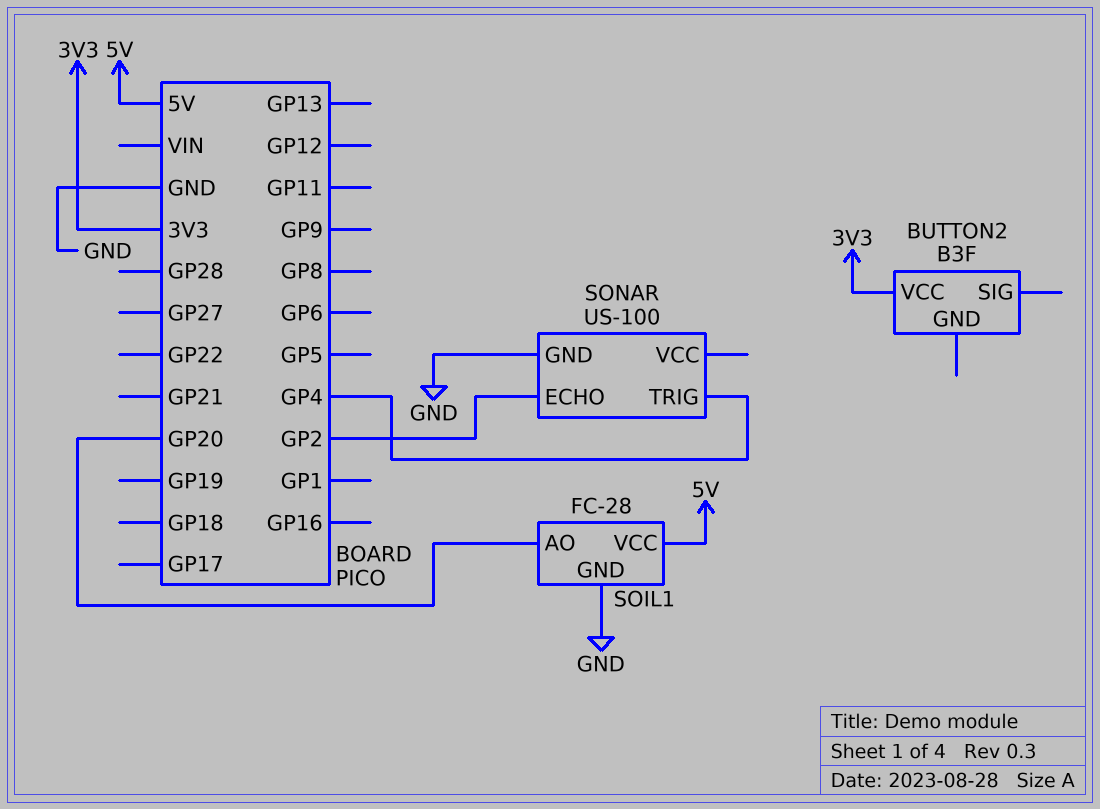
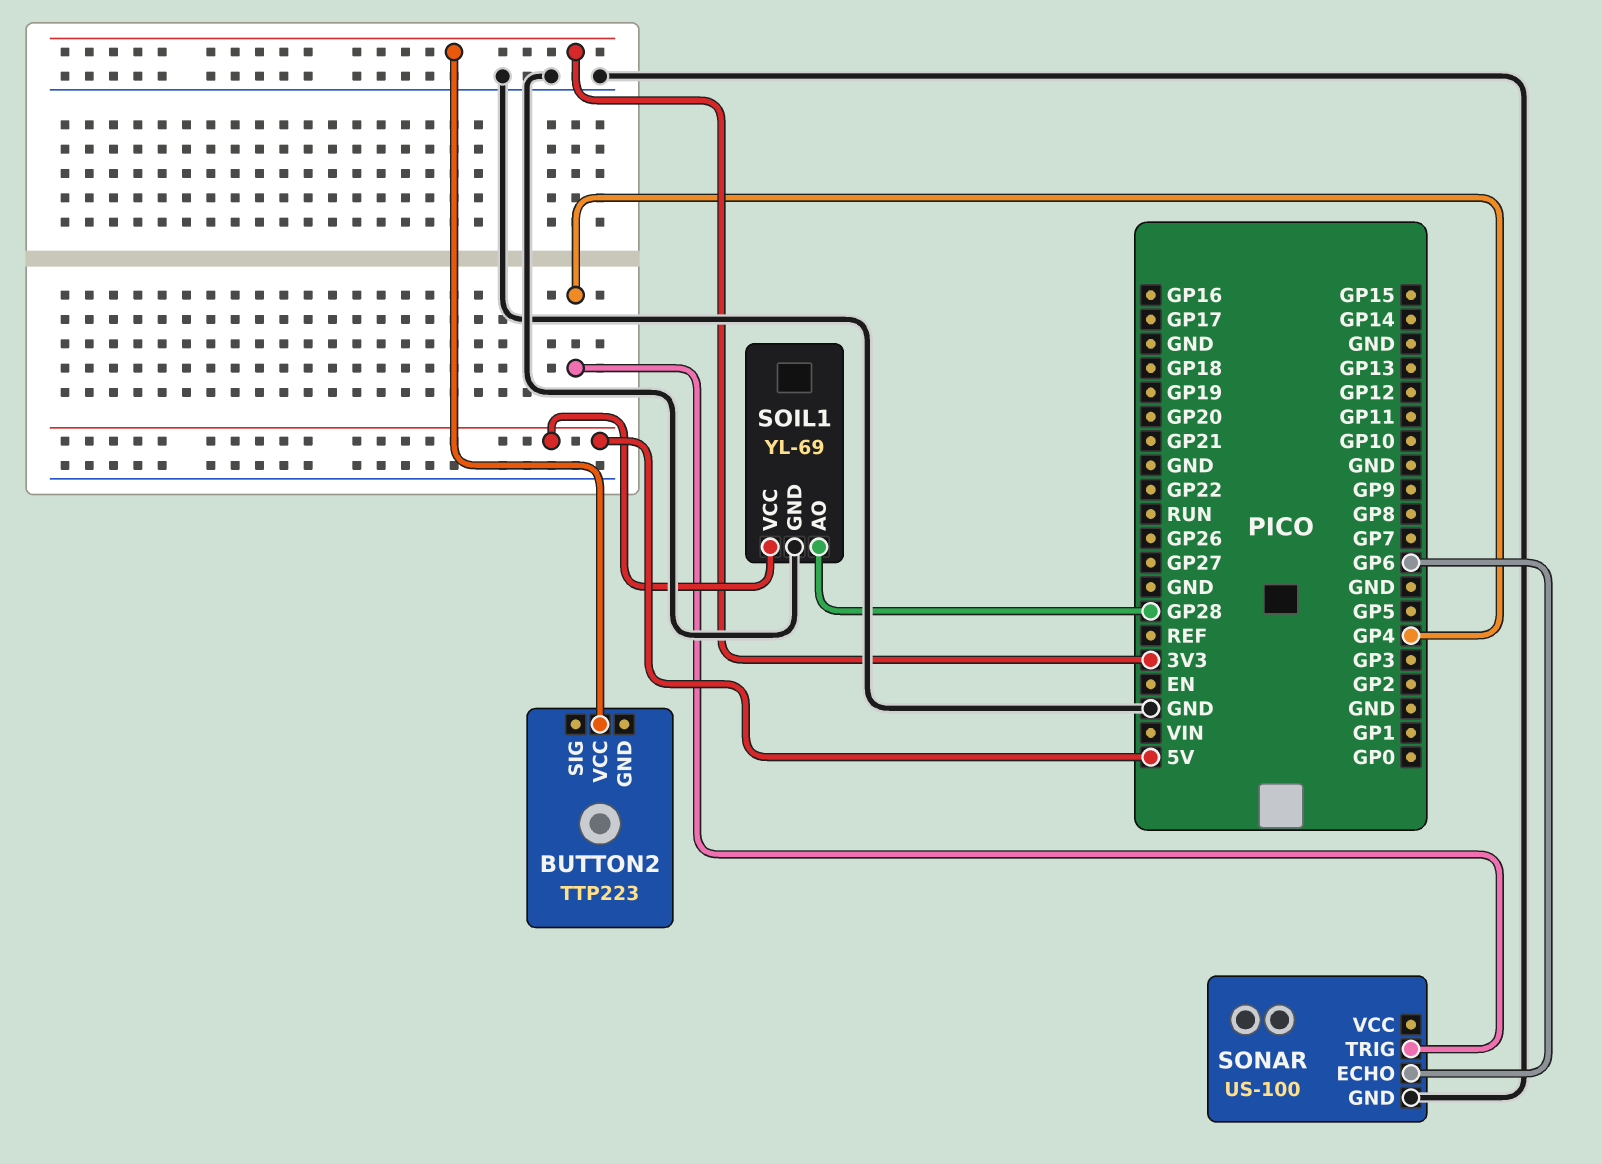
BUTTON2: B3F -> TTP223
SOIL1: FC-28 -> YL-69
SOIL1 pin AO: GP20 -> GP28
SONAR pin ECHO: GP2 -> GP6

